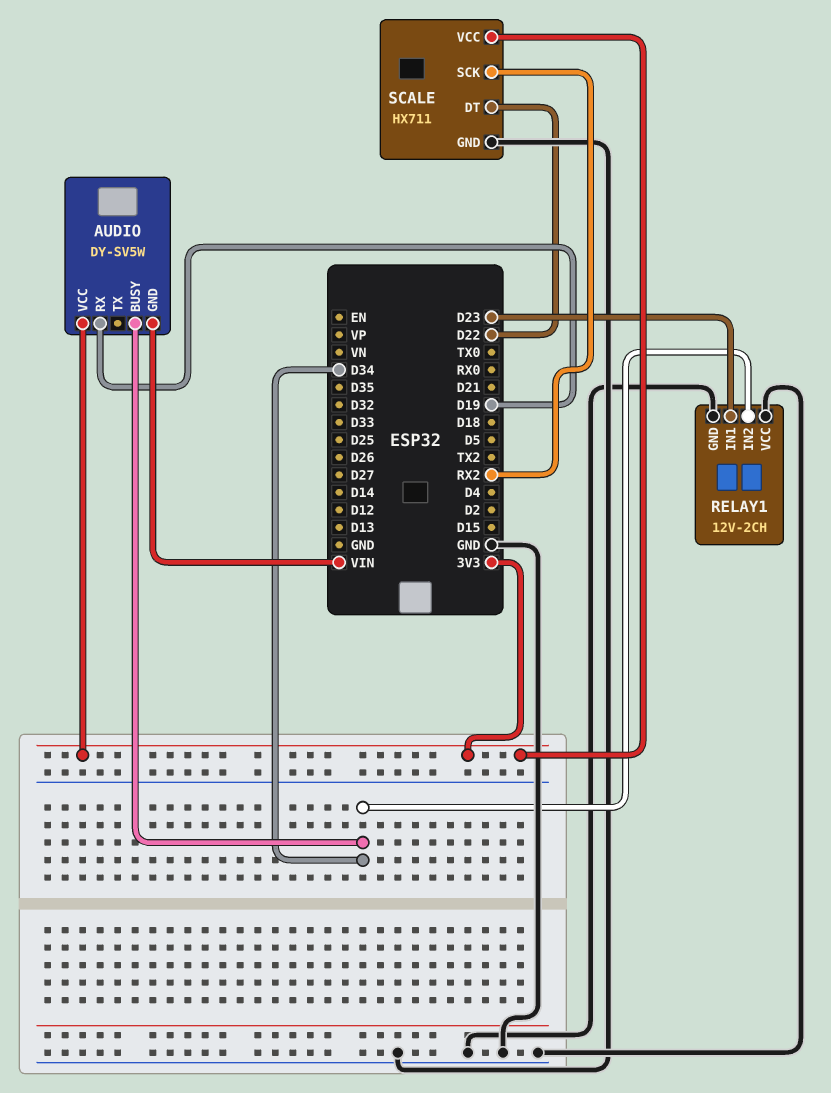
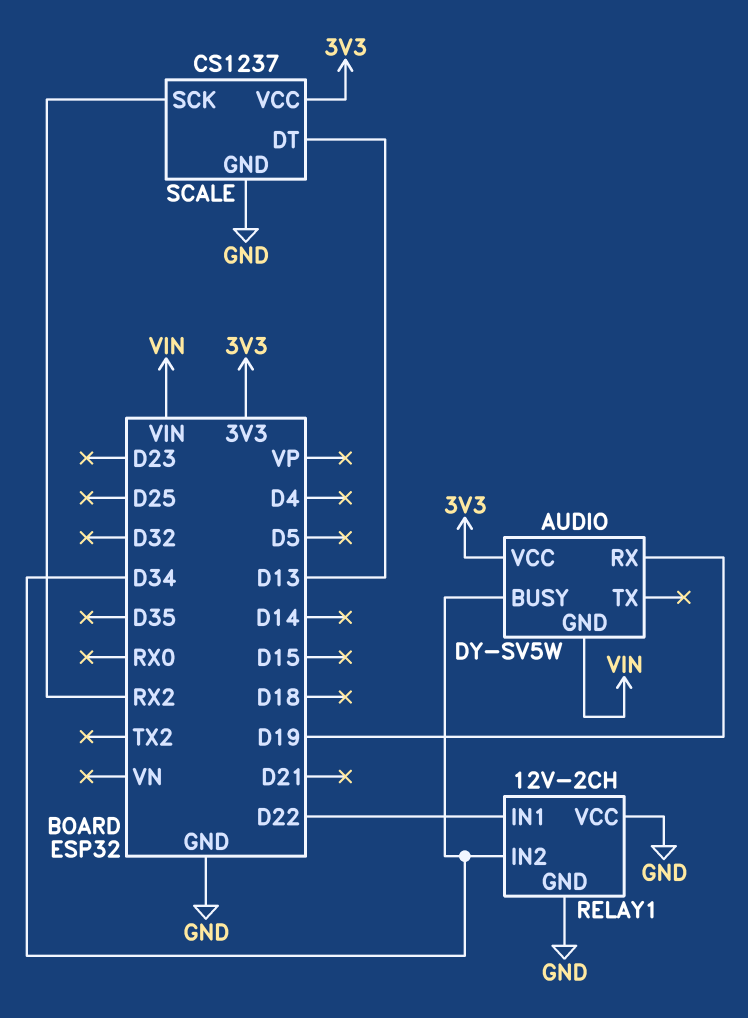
RELAY1 pin IN1: D23 -> D22
SCALE: HX711 -> CS1237
SCALE pin DT: D22 -> D13

